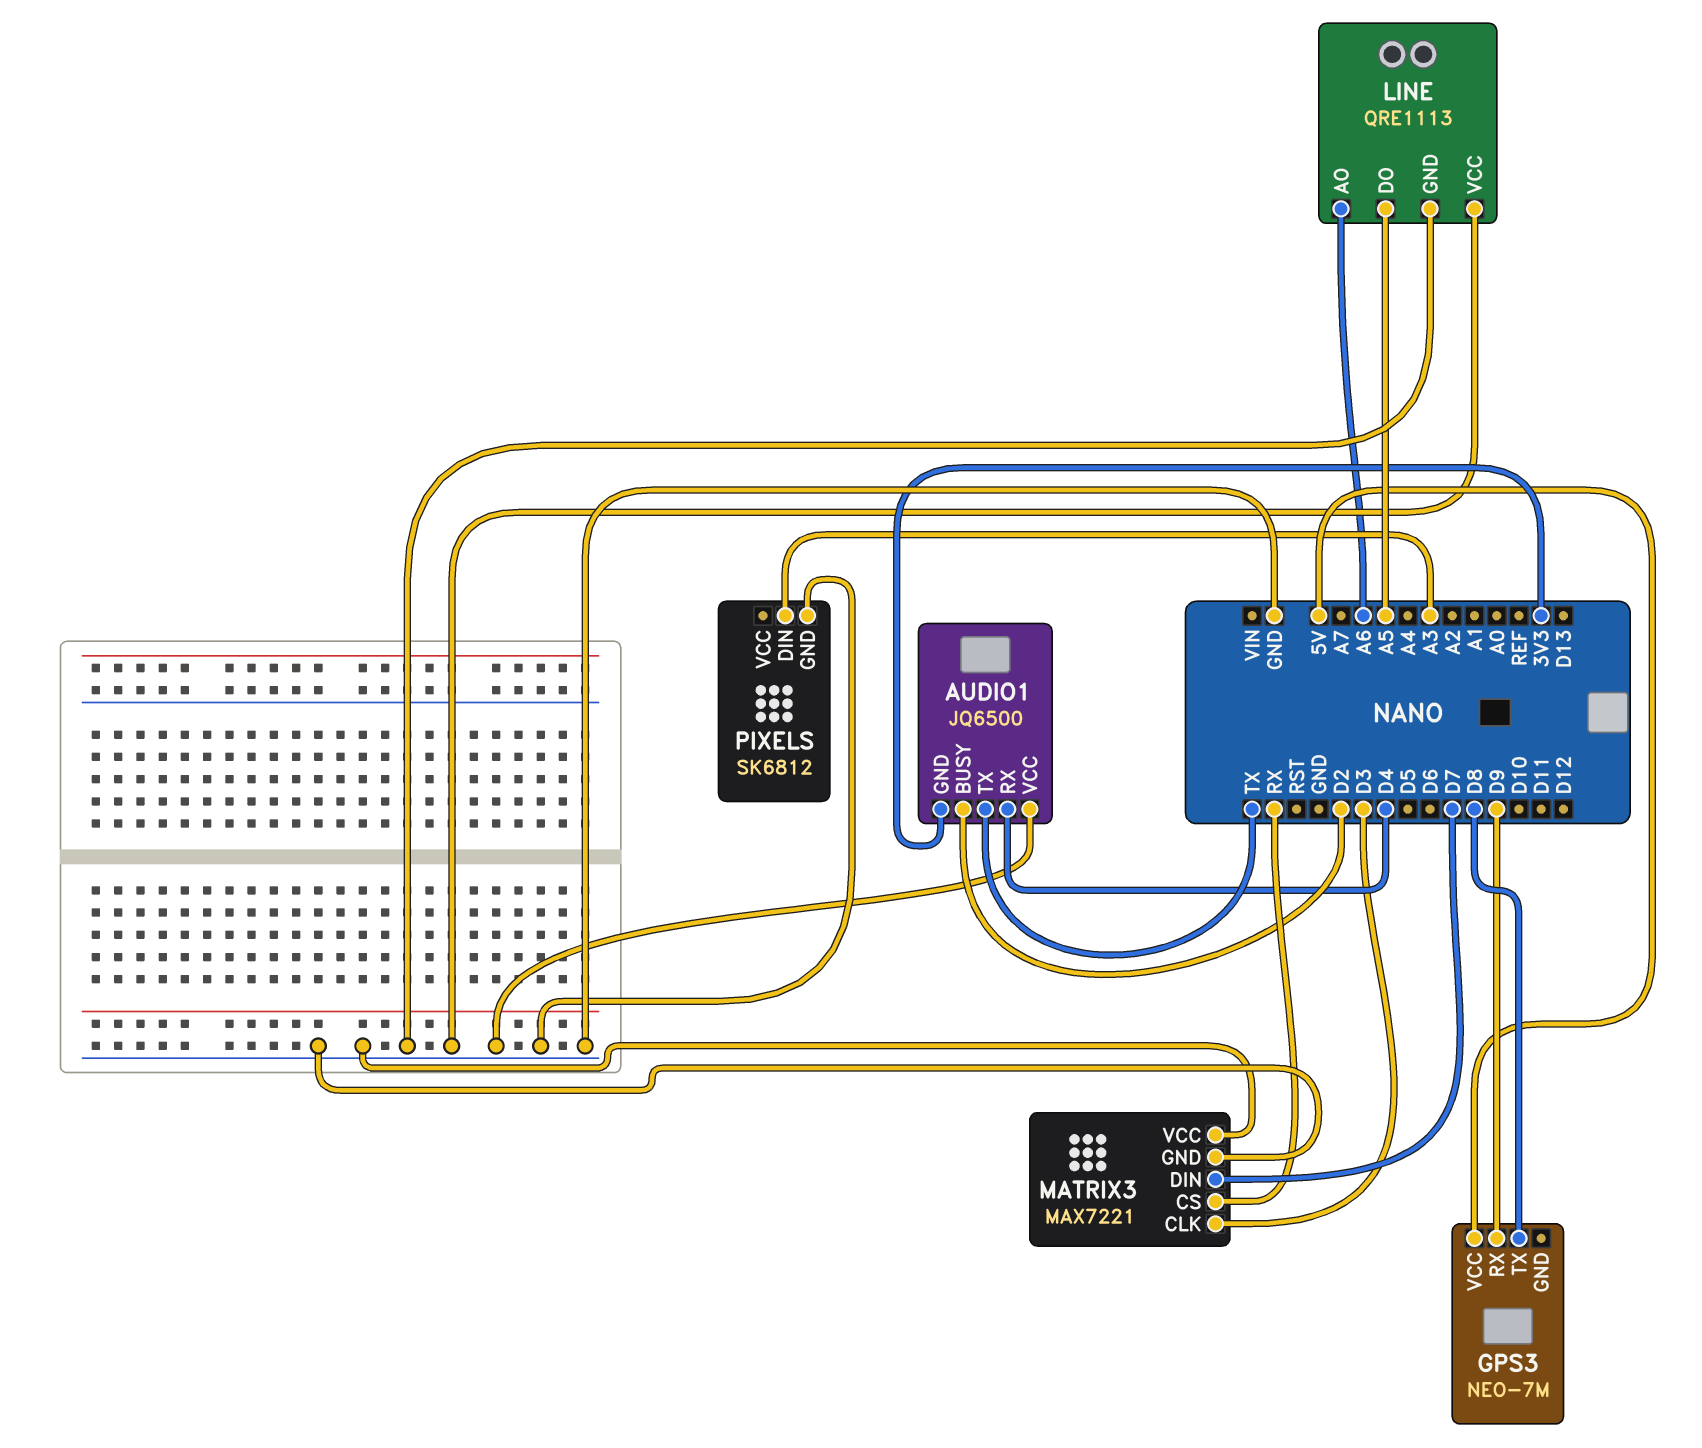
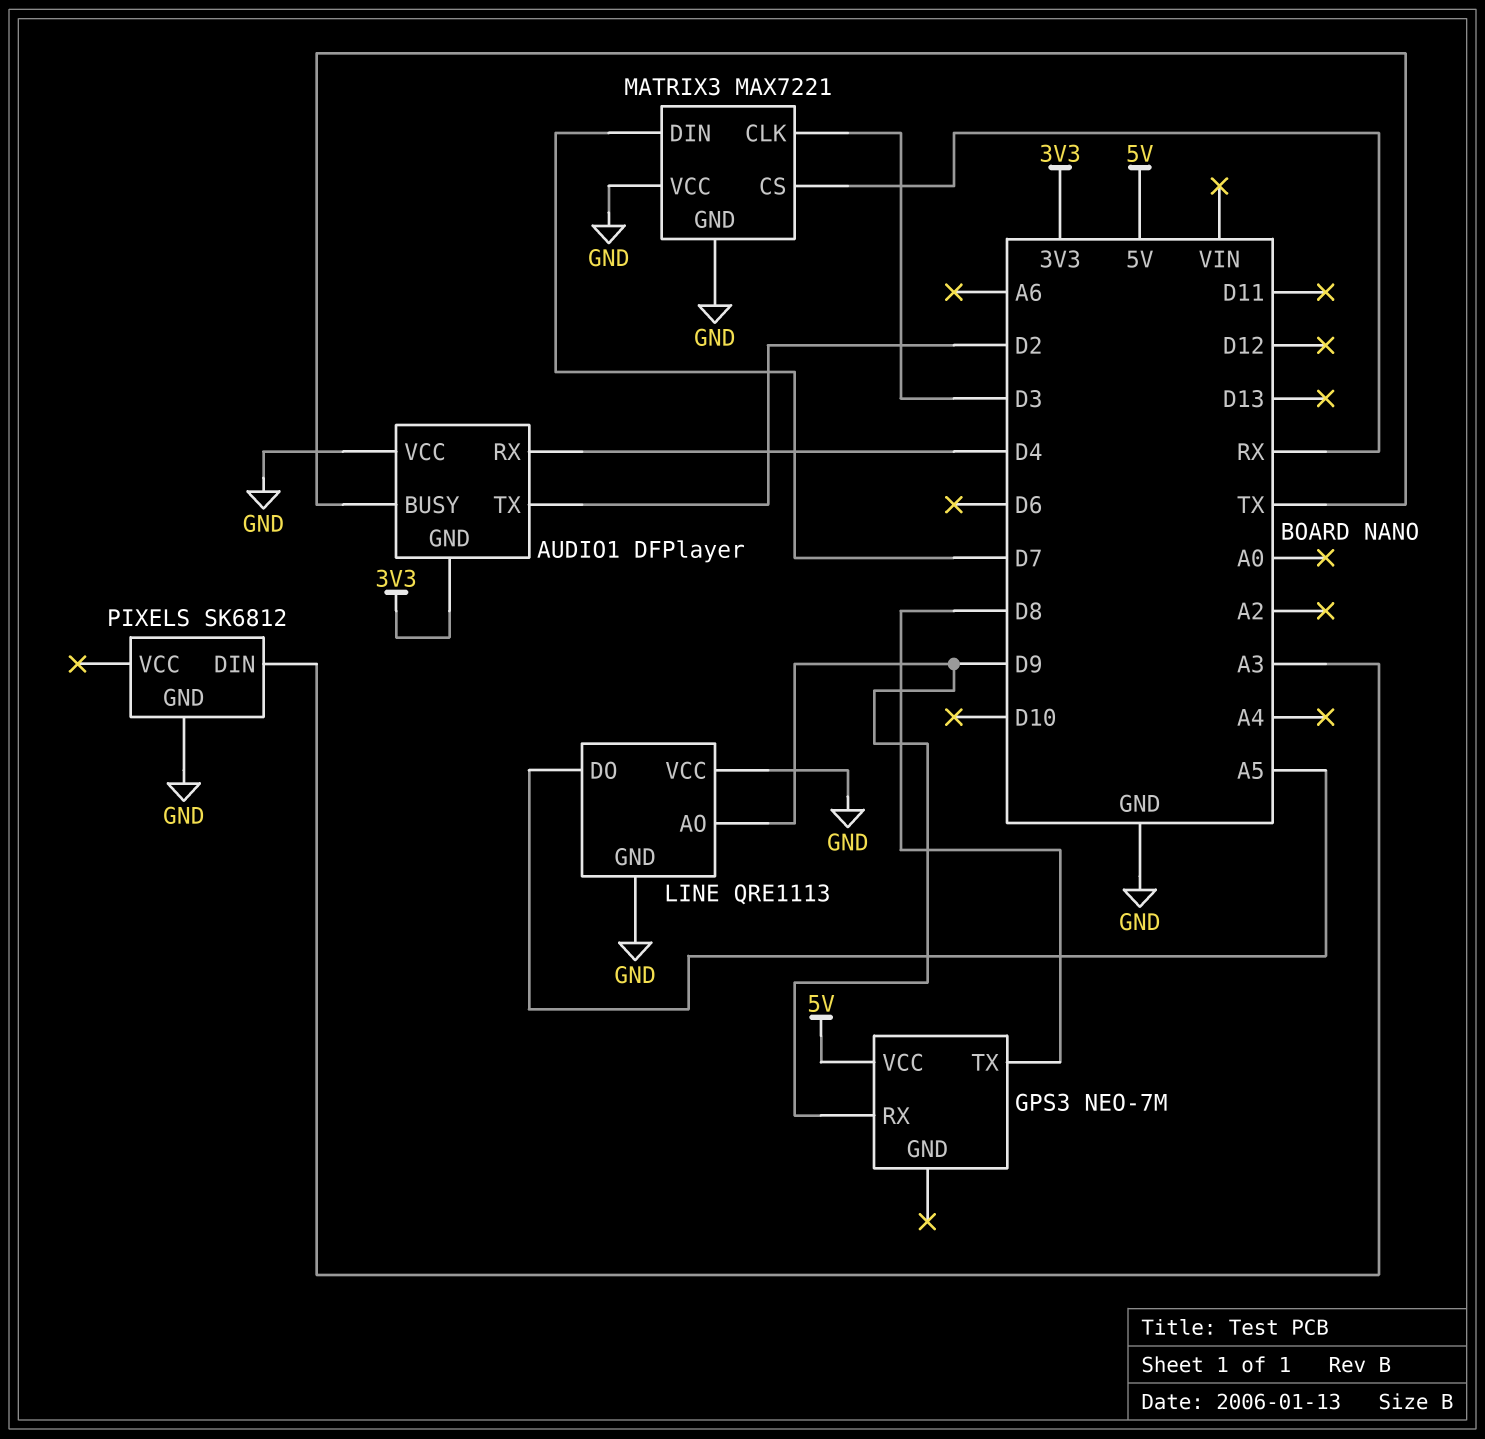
AUDIO1: JQ6500 -> DFPlayer
AUDIO1 pin BUSY: D2 -> TX
AUDIO1 pin TX: TX -> D2
LINE pin AO: A6 -> D9

